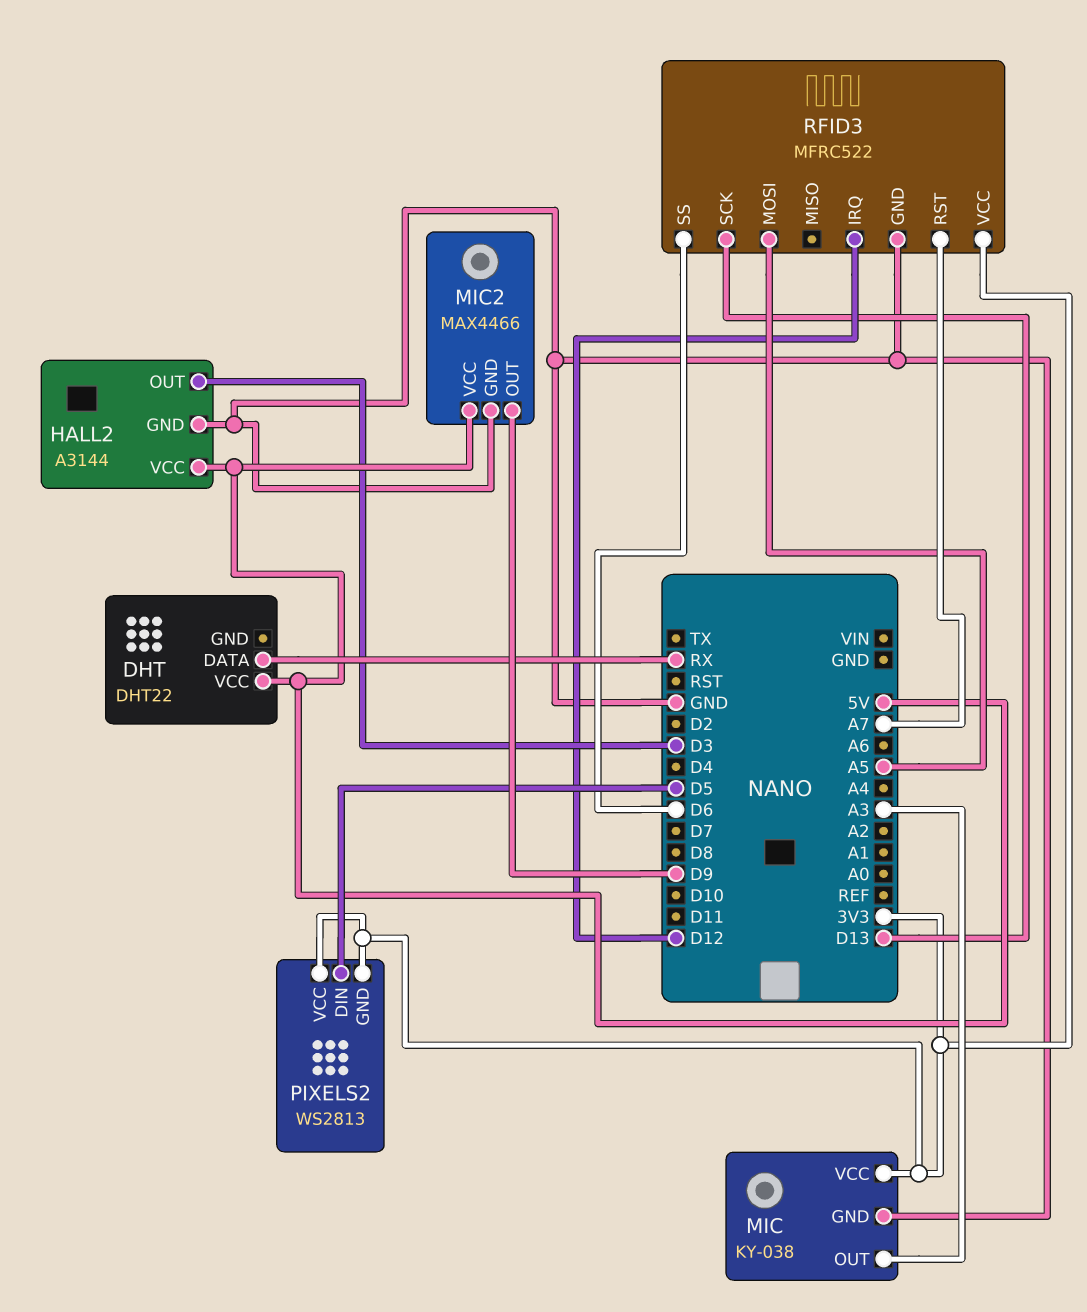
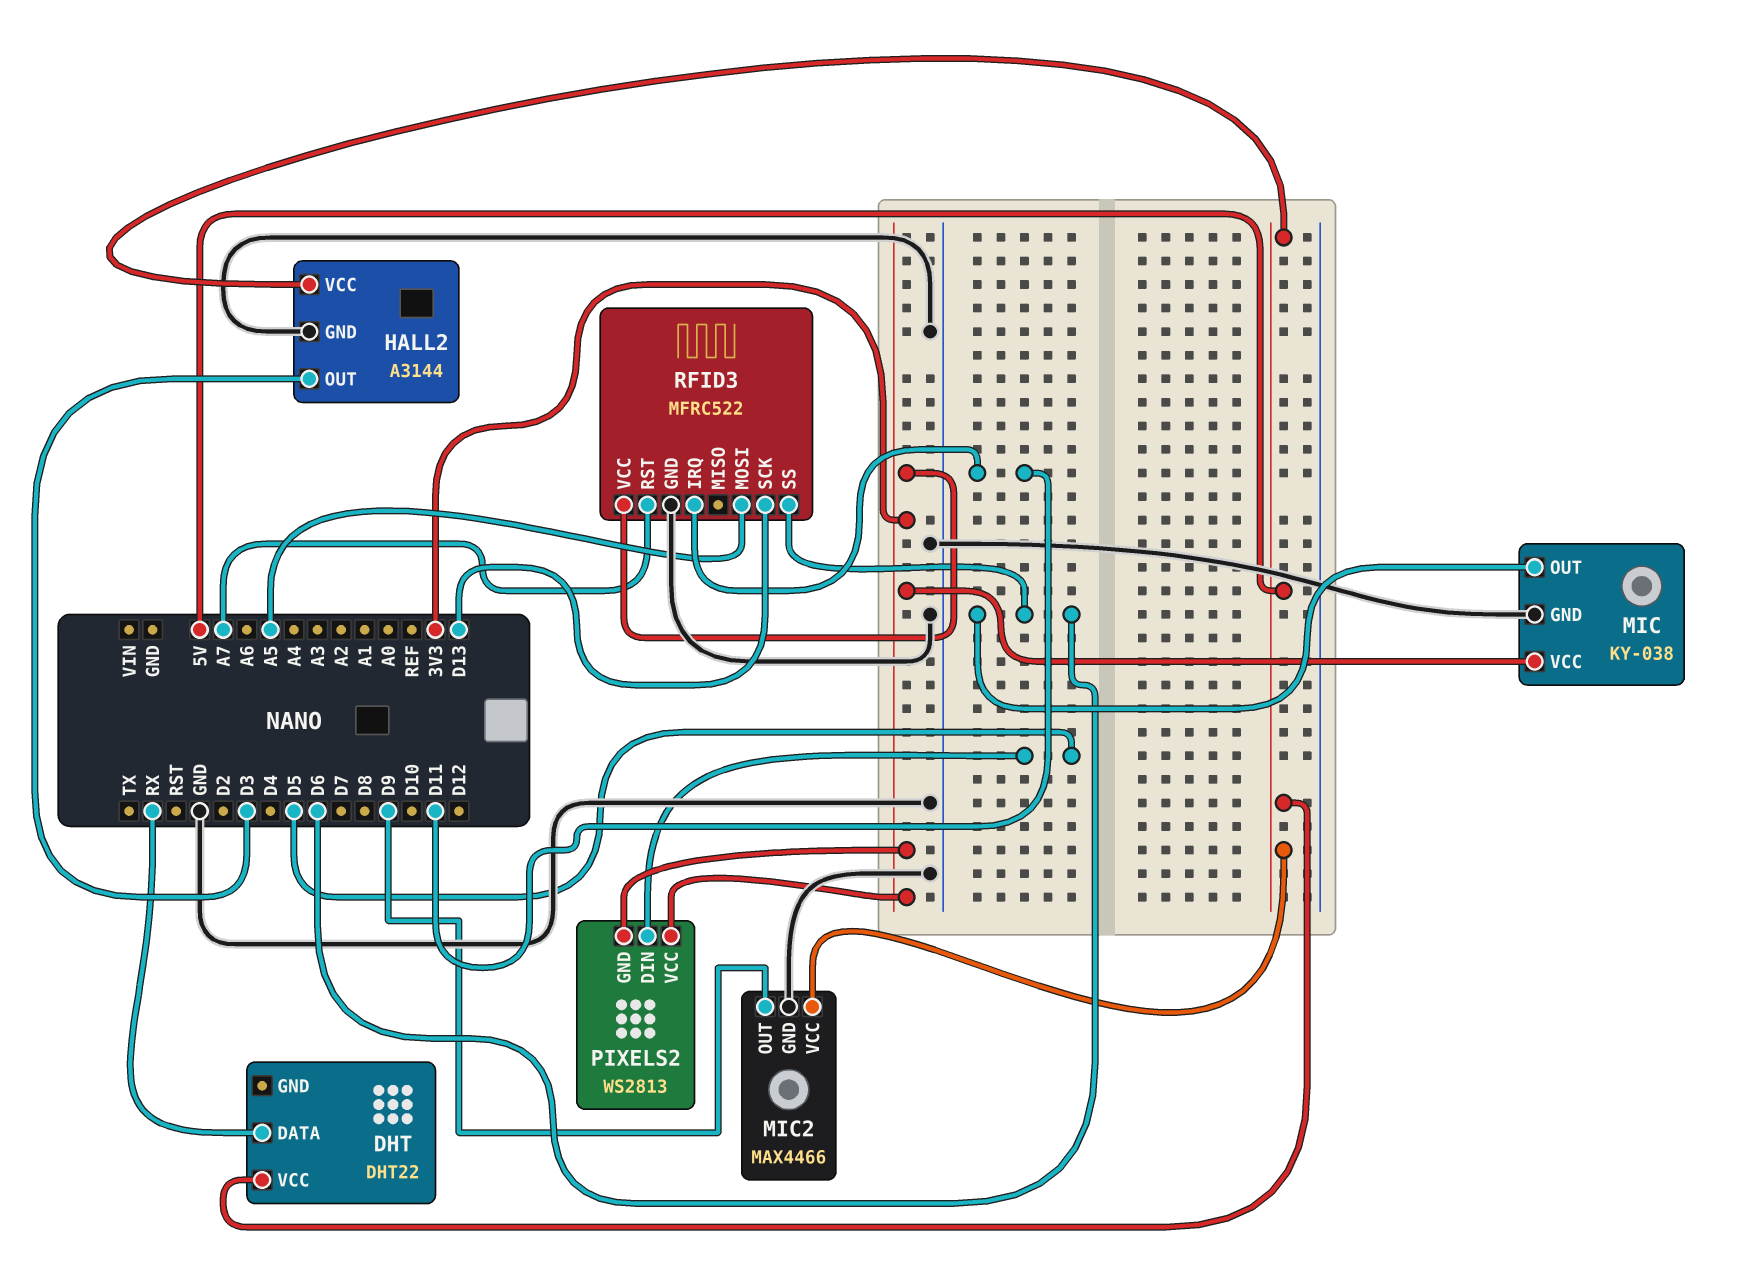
MIC pin OUT: A3 -> D6
RFID3 pin IRQ: D12 -> D11

